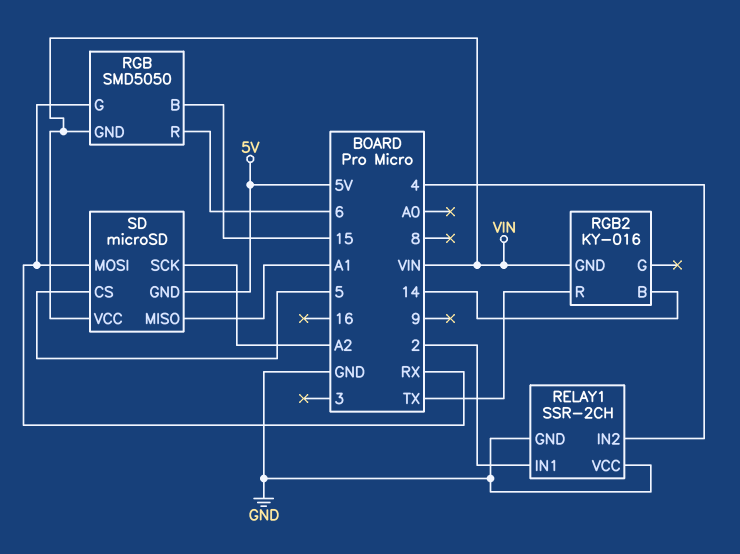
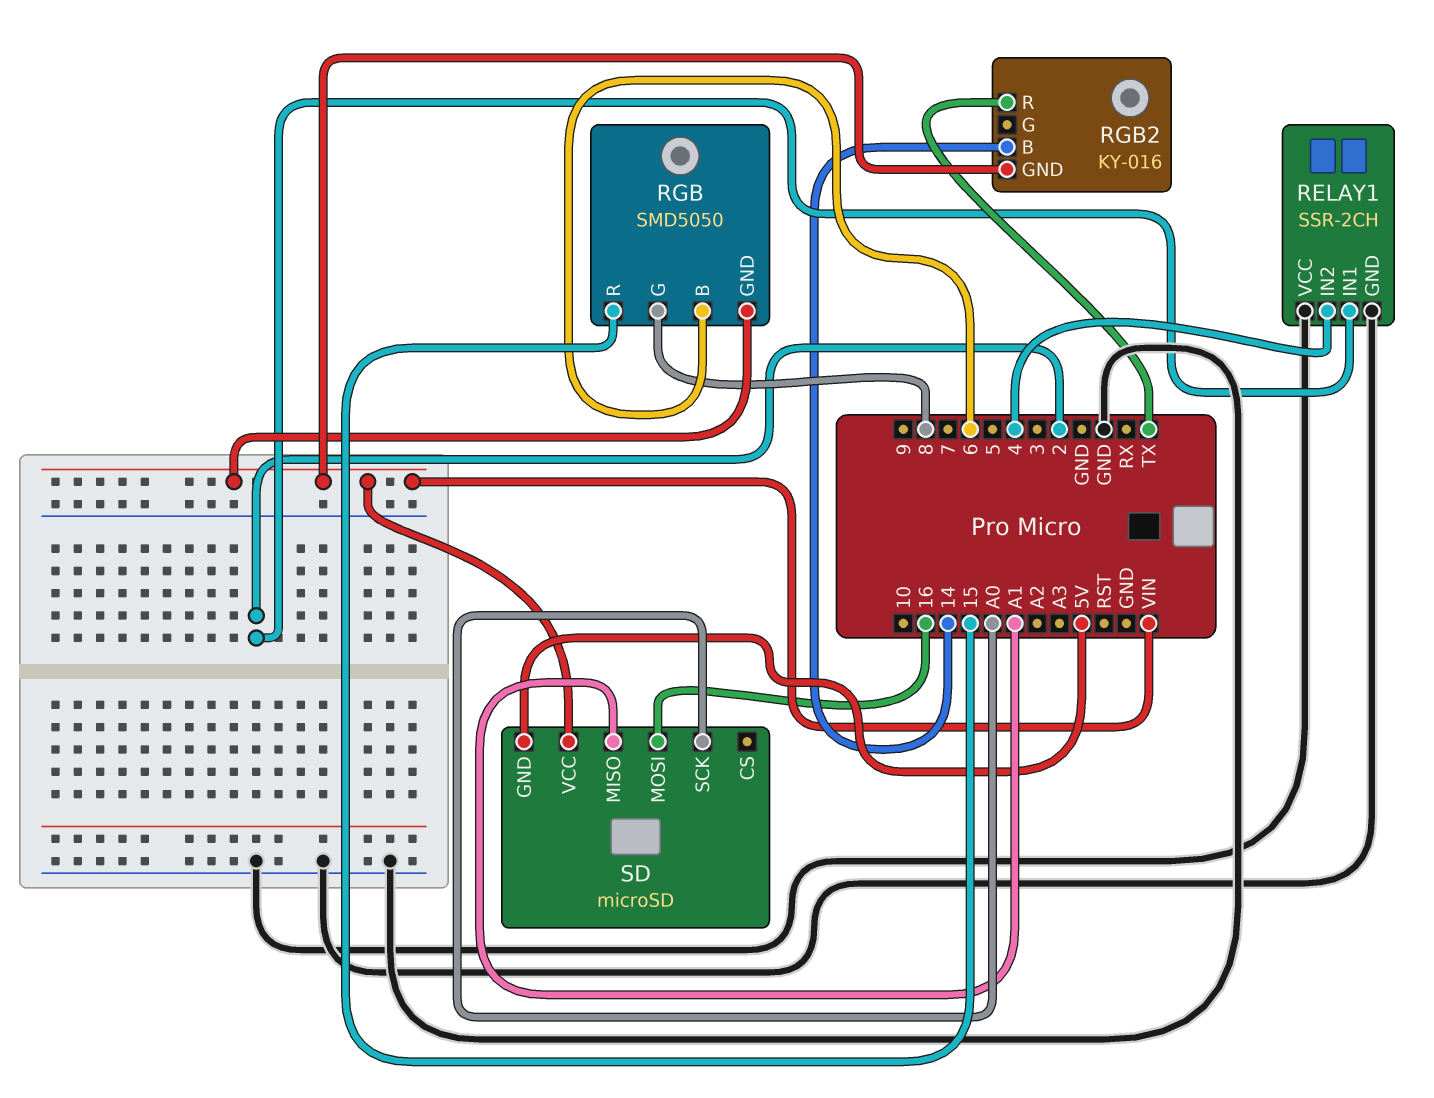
RGB pin B: 15 -> 6
RGB pin G: RX -> 8
RGB pin R: 6 -> 15
SD pin CS: 5 -> none
SD pin MOSI: RX -> 16
SD pin SCK: A2 -> A0

